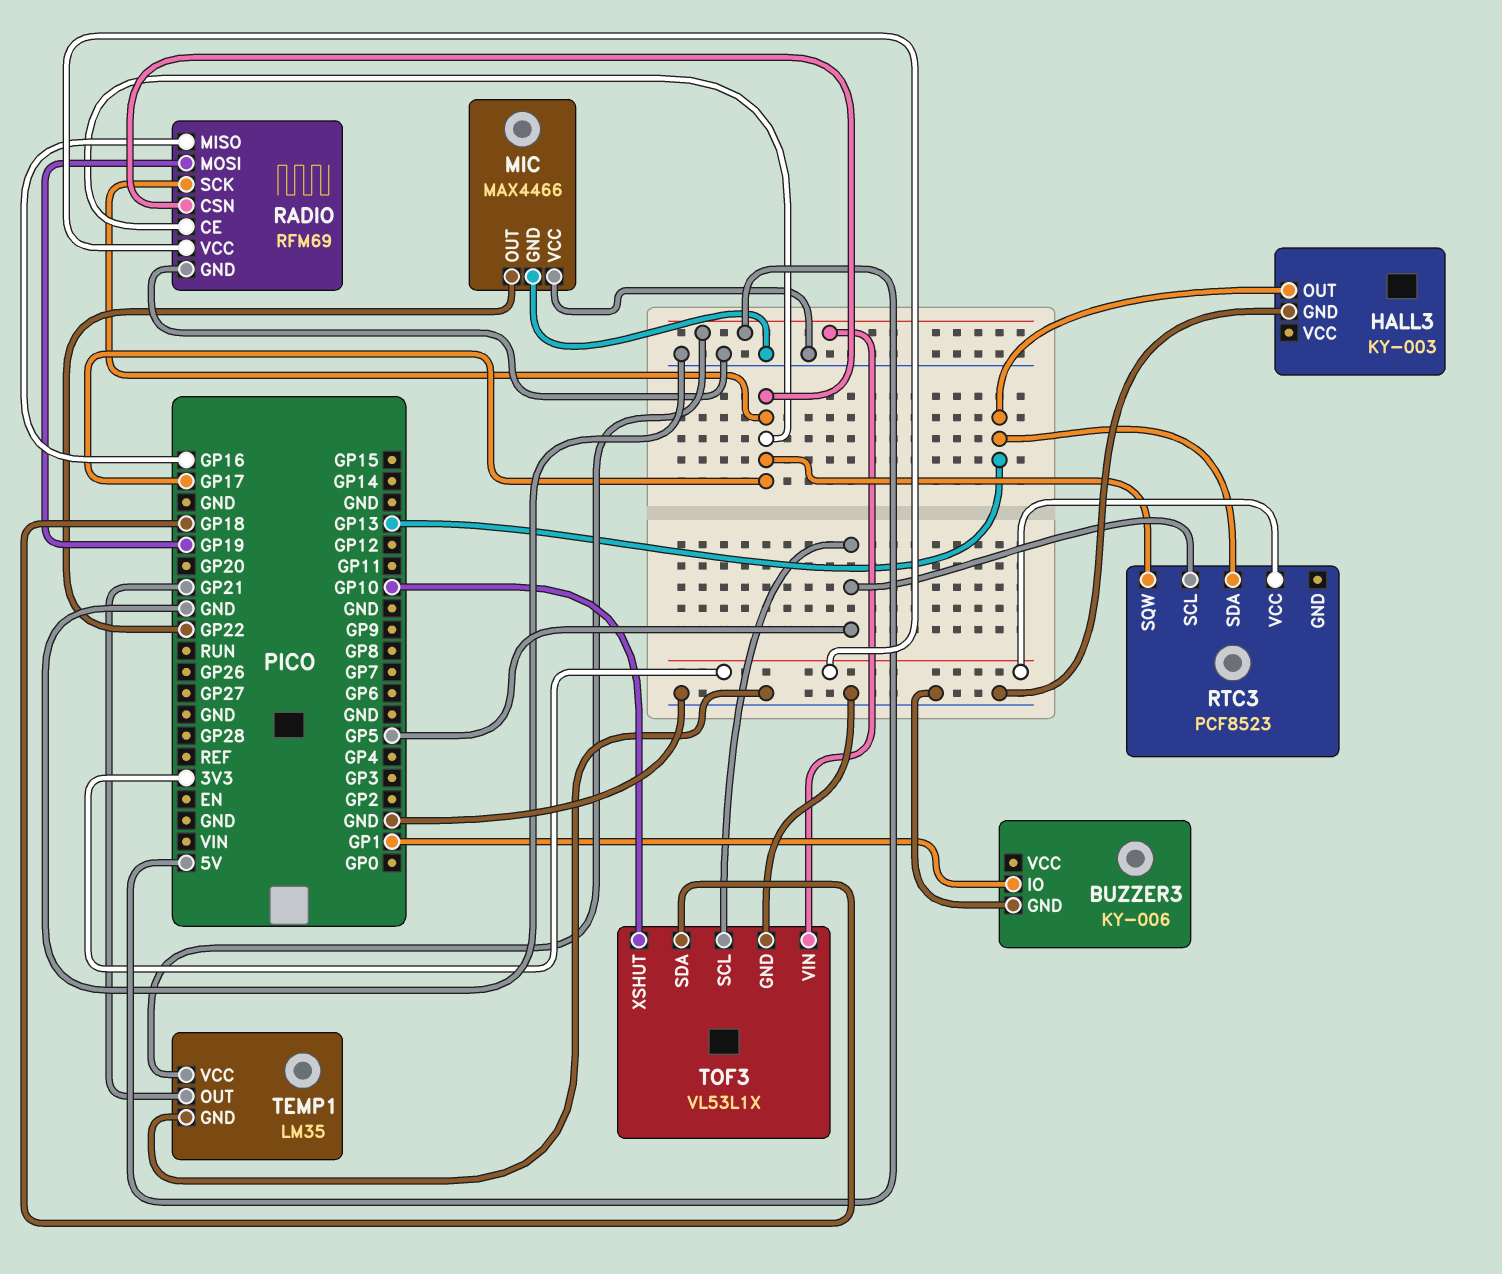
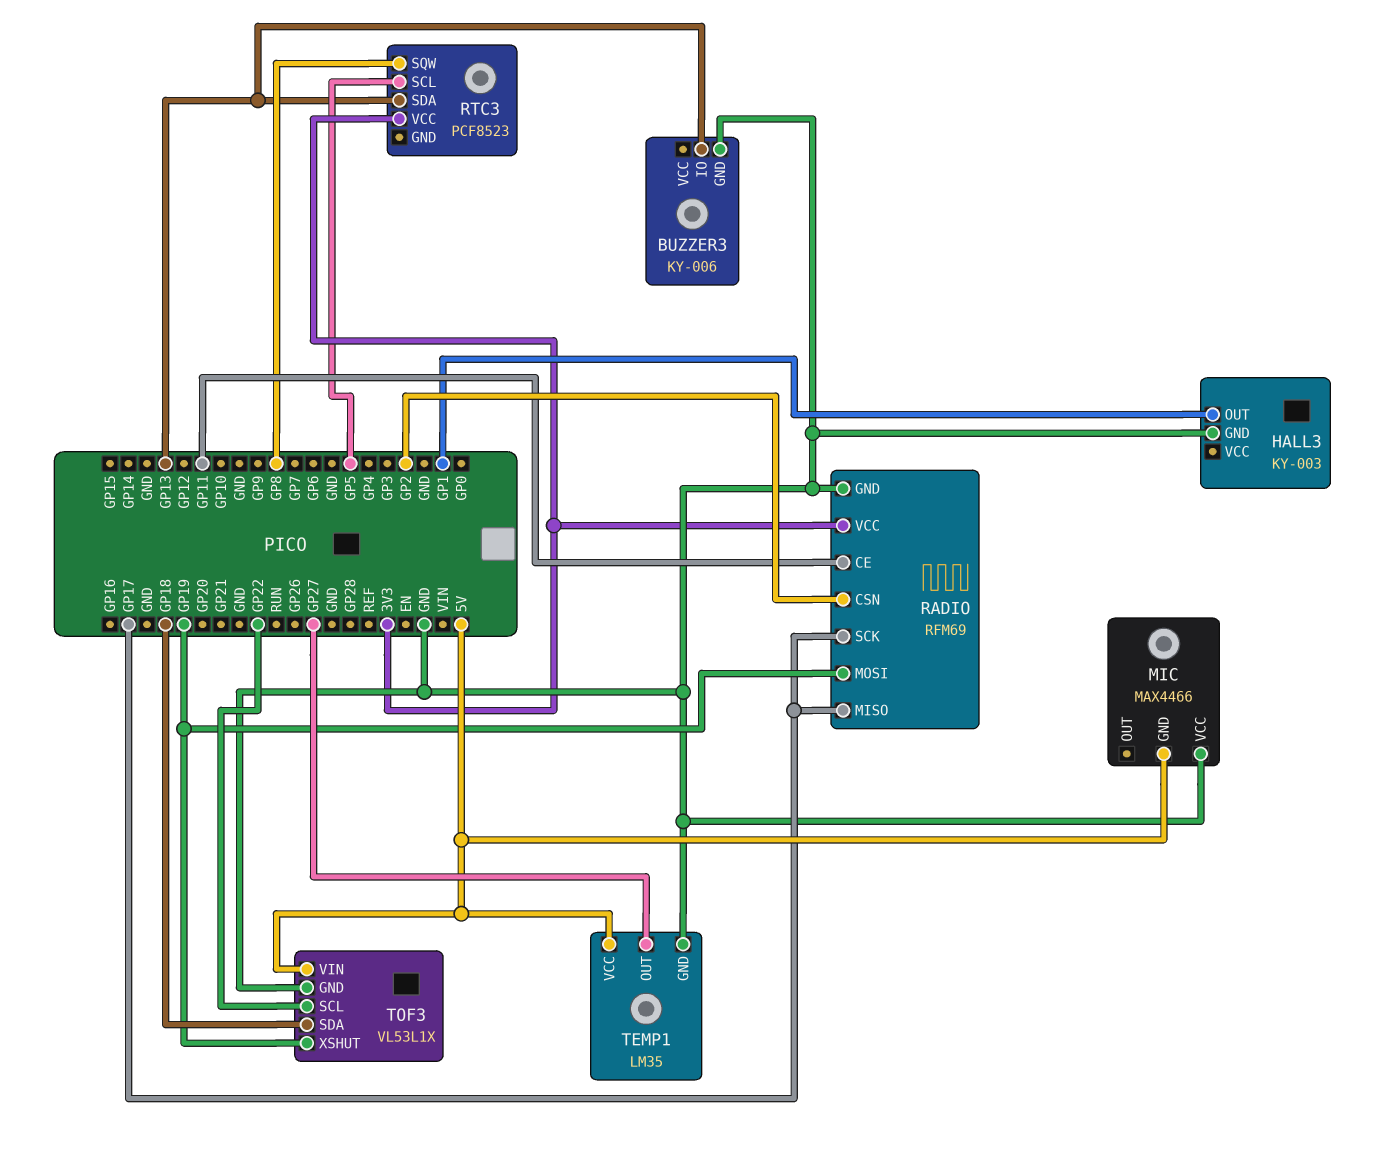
BUZZER3 pin IO: GP1 -> GP13
HALL3 pin OUT: GP13 -> GP1
MIC pin GND: GND -> 5V
MIC pin OUT: GP22 -> none
RADIO pin CE: GP17 -> GP11
RADIO pin CSN: GP17 -> GP2
RADIO pin MISO: GP16 -> GP17
RTC3 pin SQW: GP17 -> GP8
TEMP1 pin OUT: GP21 -> GP27
TOF3 pin SCL: GP5 -> GP22
TOF3 pin XSHUT: GP10 -> GP19

